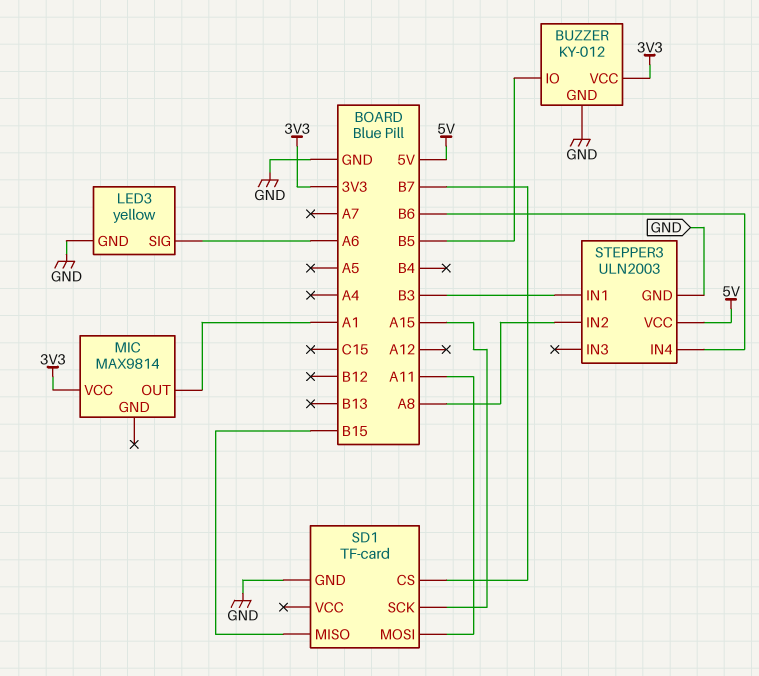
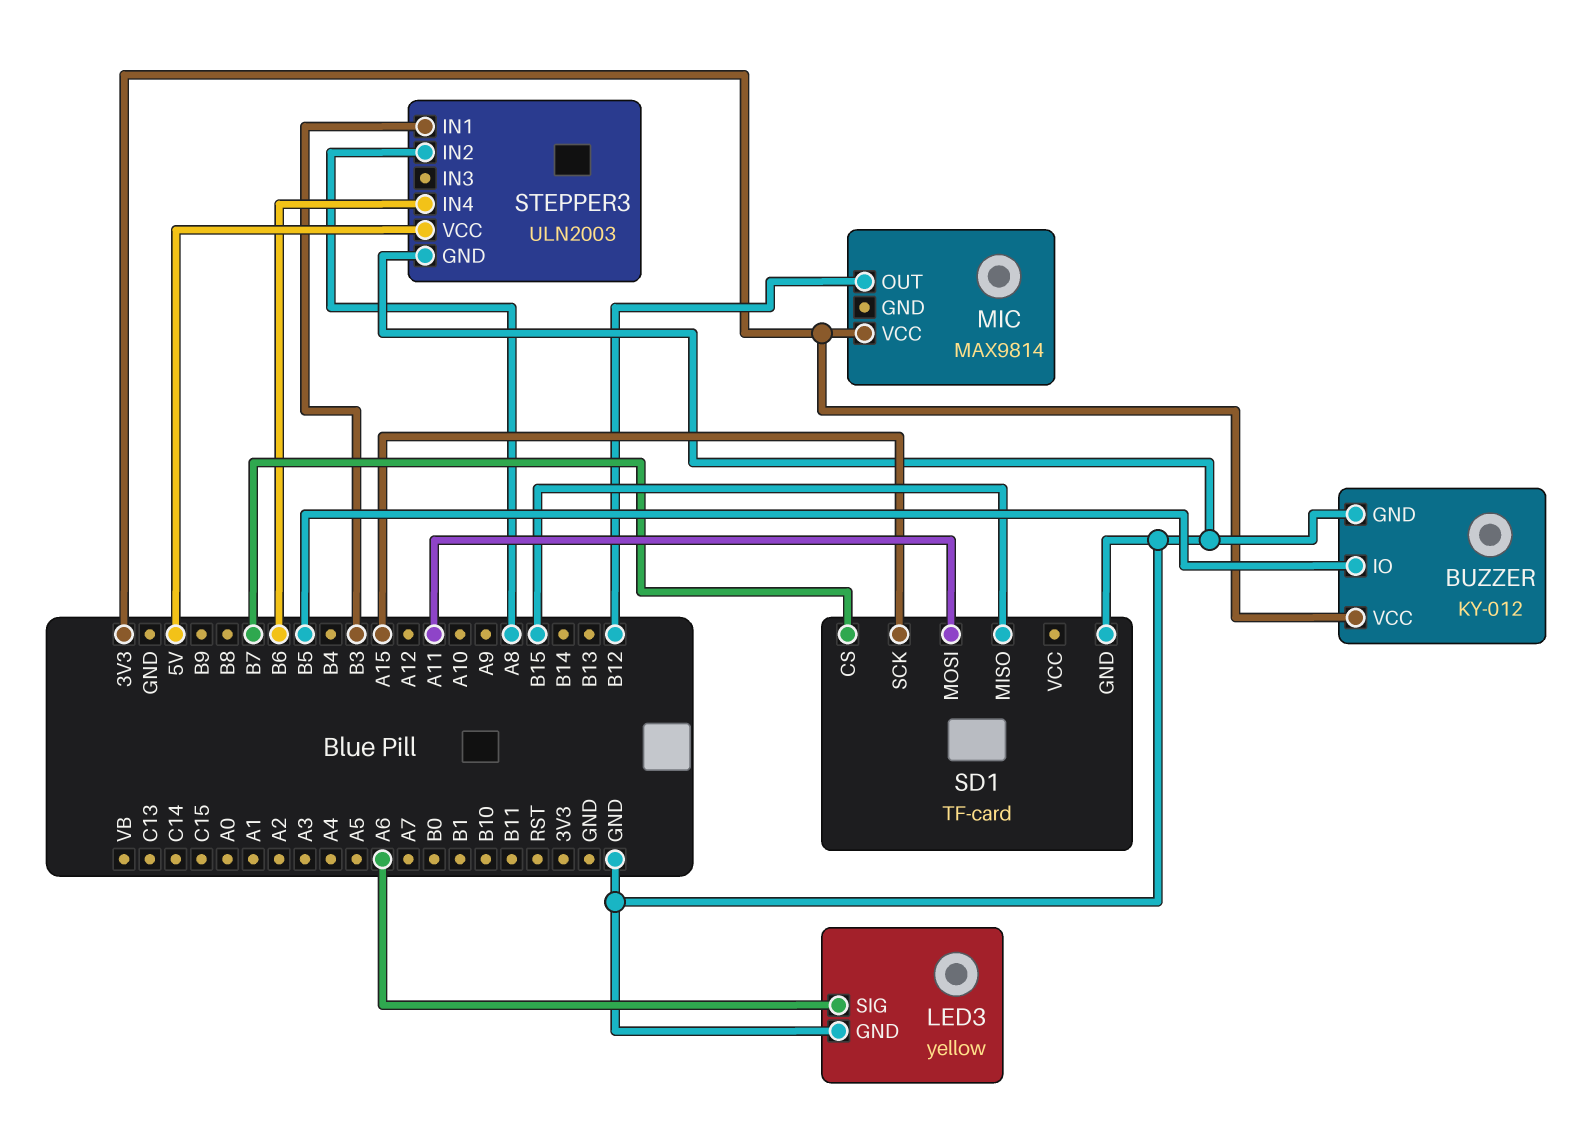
MIC pin OUT: A1 -> B12

